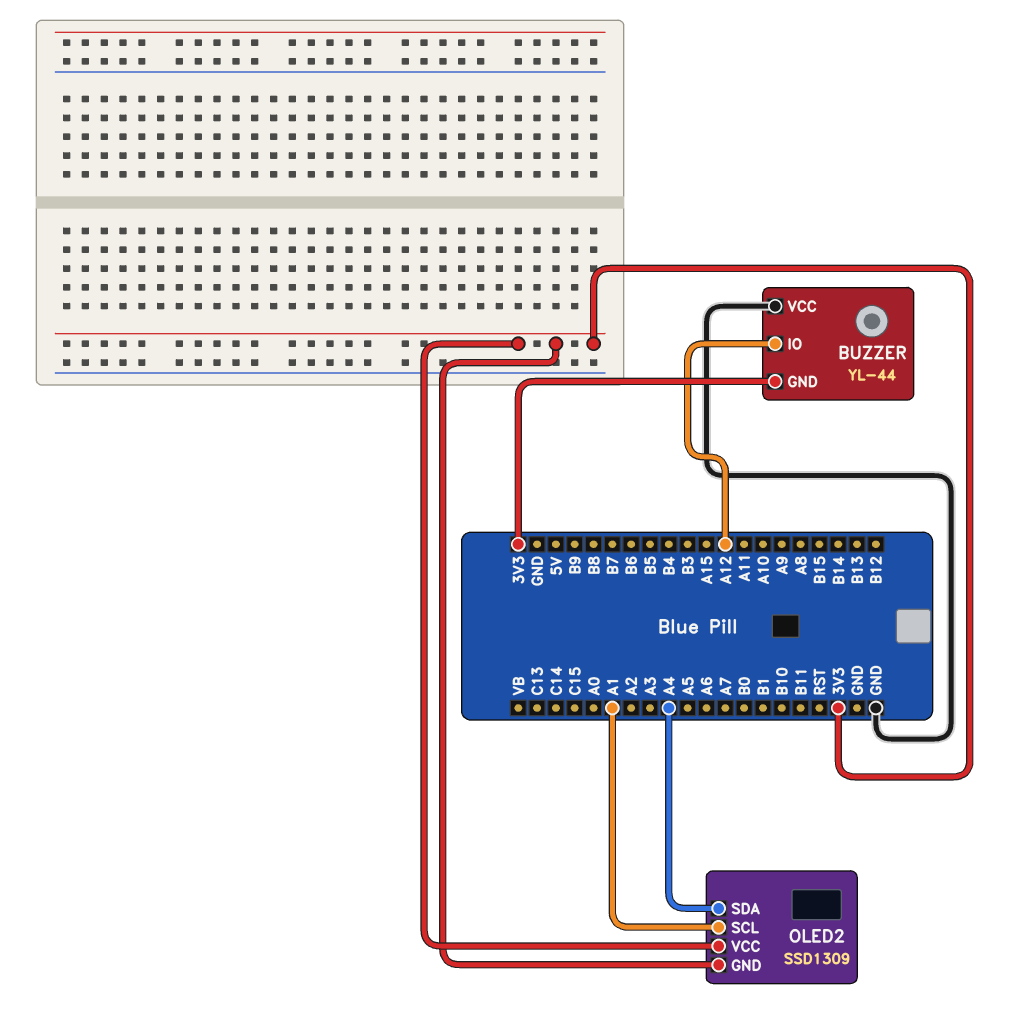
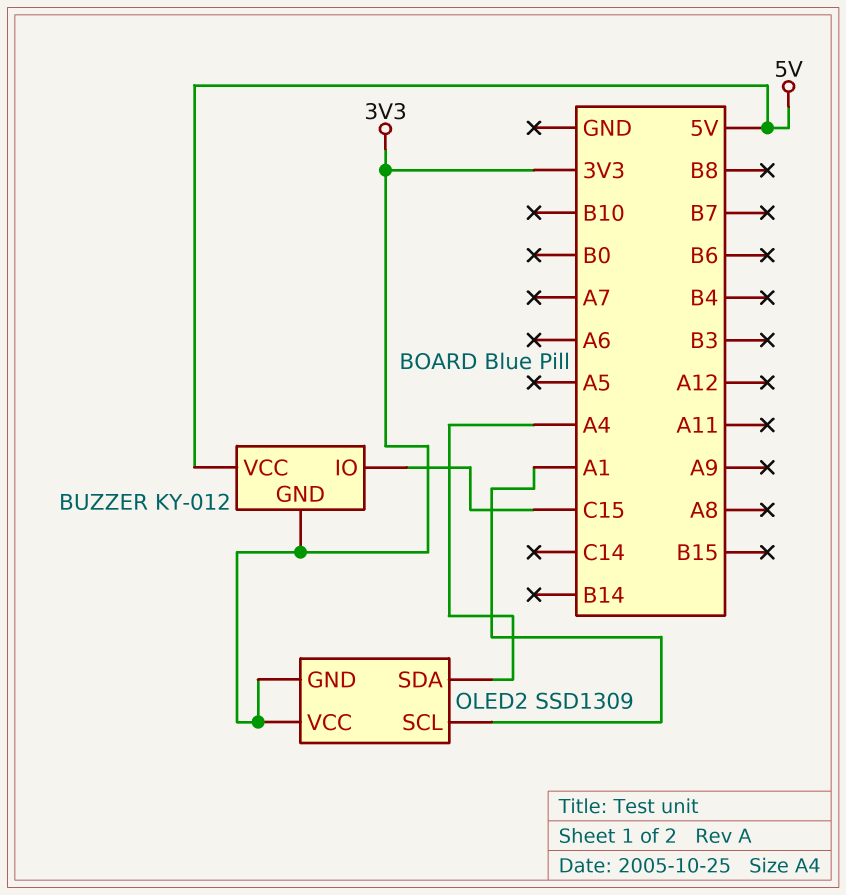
BUZZER: YL-44 -> KY-012
BUZZER pin IO: A12 -> C15
BUZZER pin VCC: GND -> 5V

